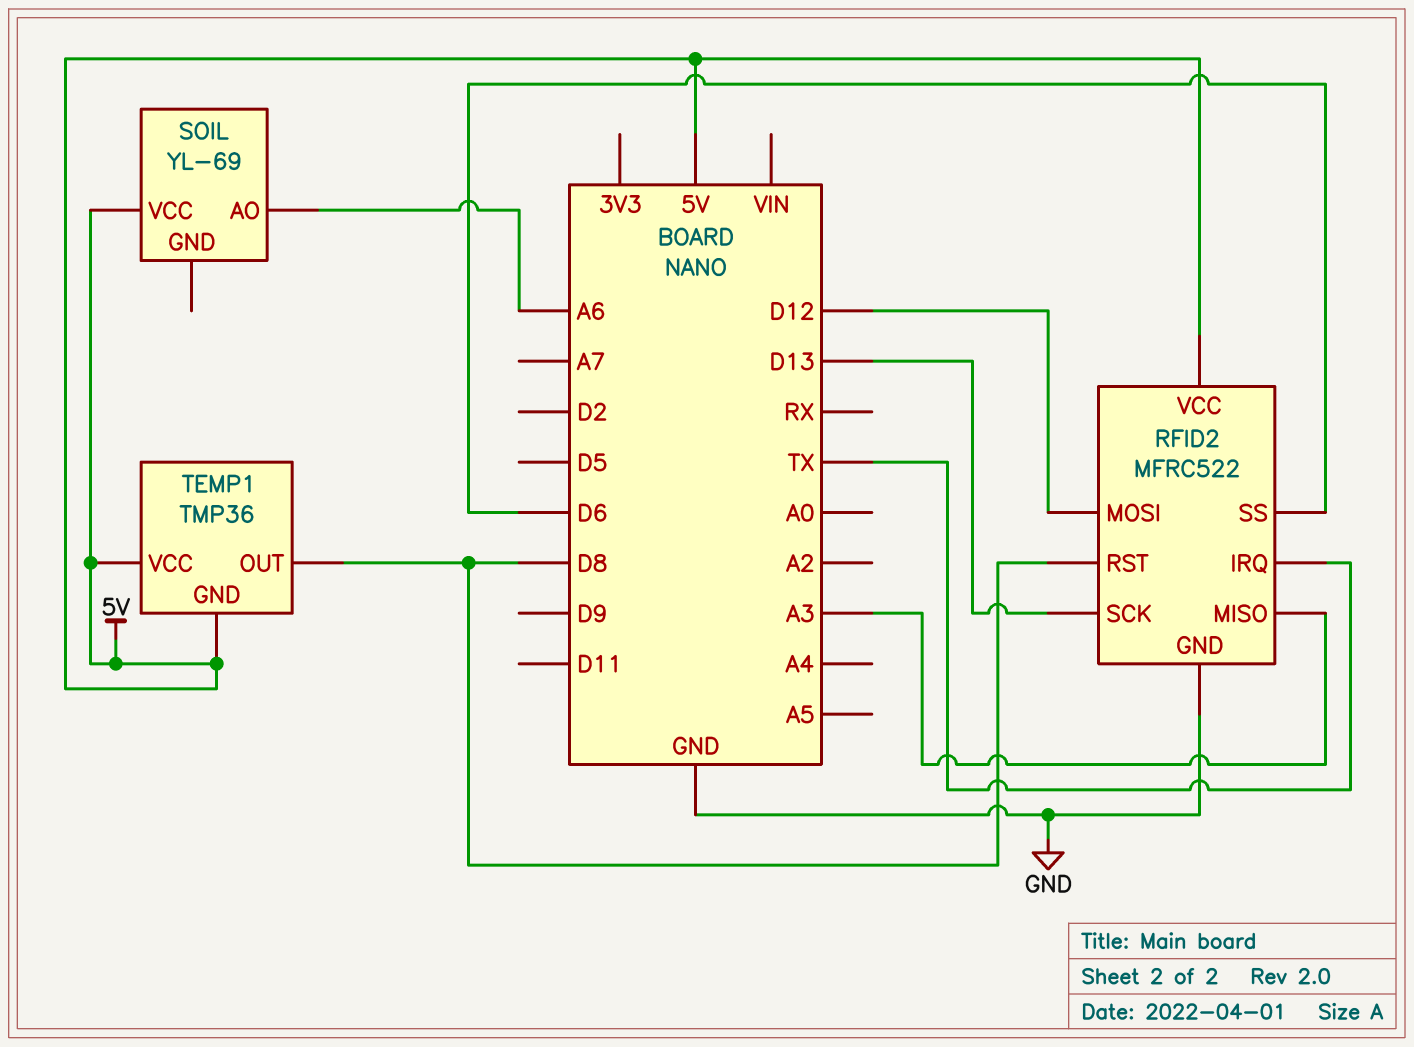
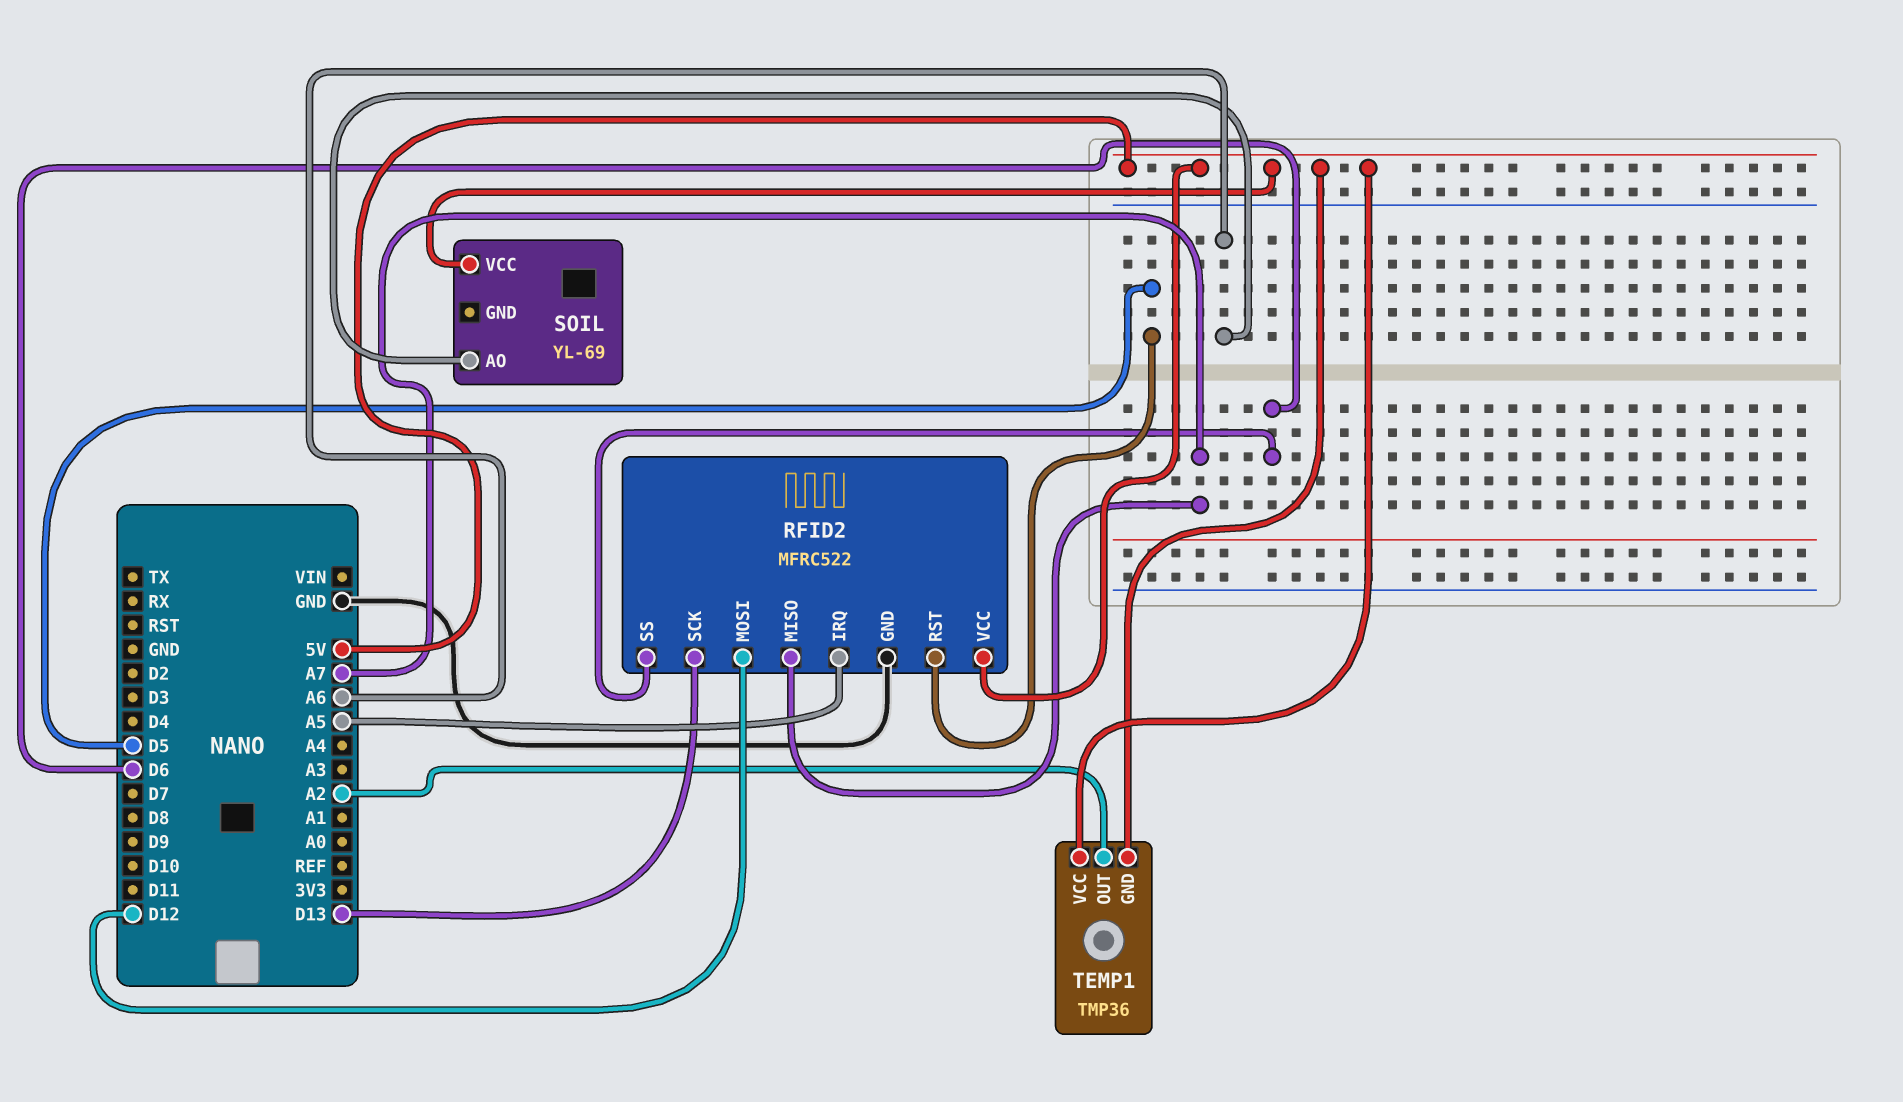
RFID2 pin IRQ: TX -> A5
RFID2 pin MISO: A3 -> A7
RFID2 pin RST: D8 -> D5
TEMP1 pin OUT: D8 -> A2

